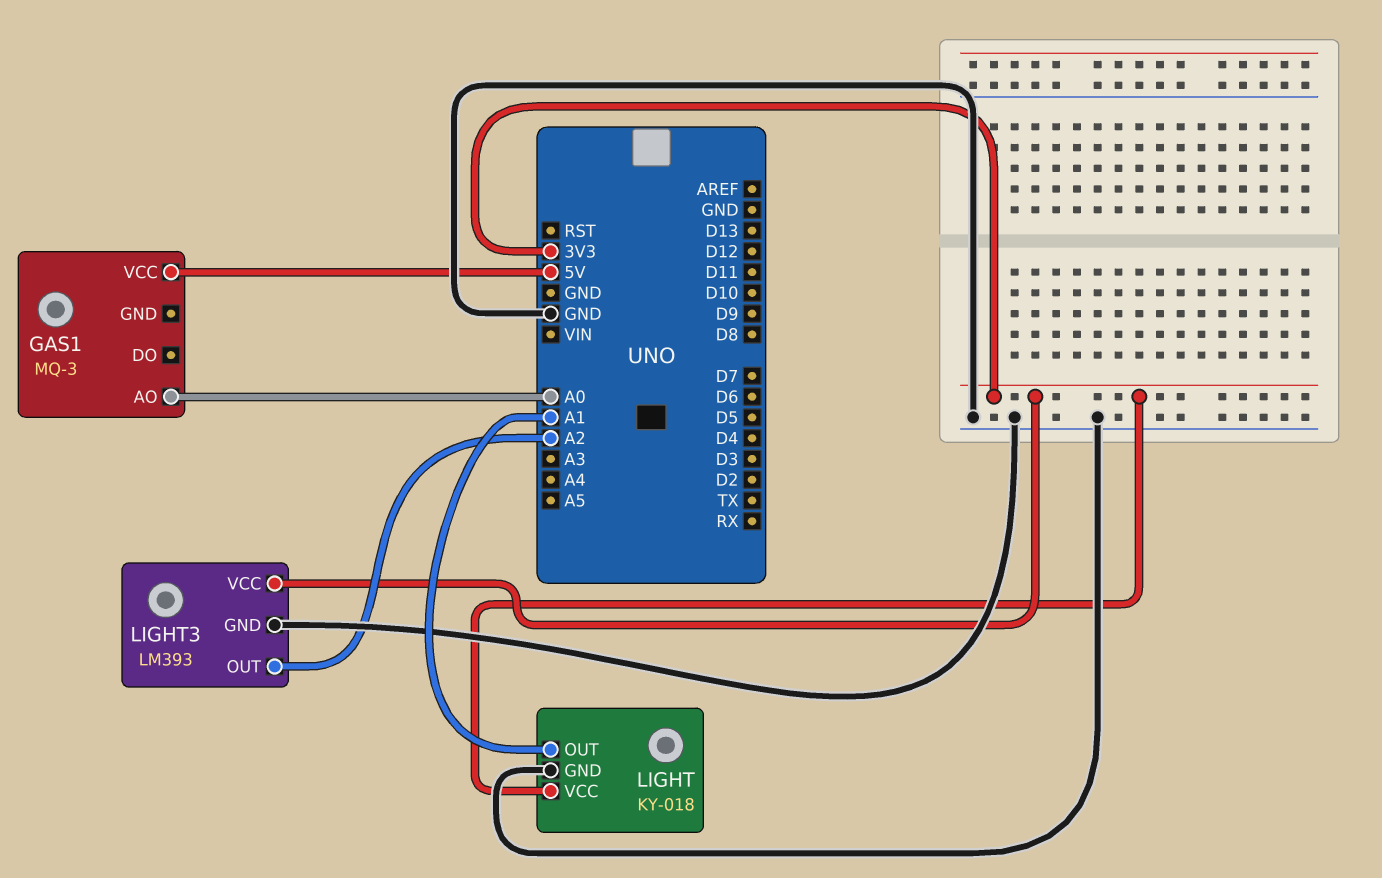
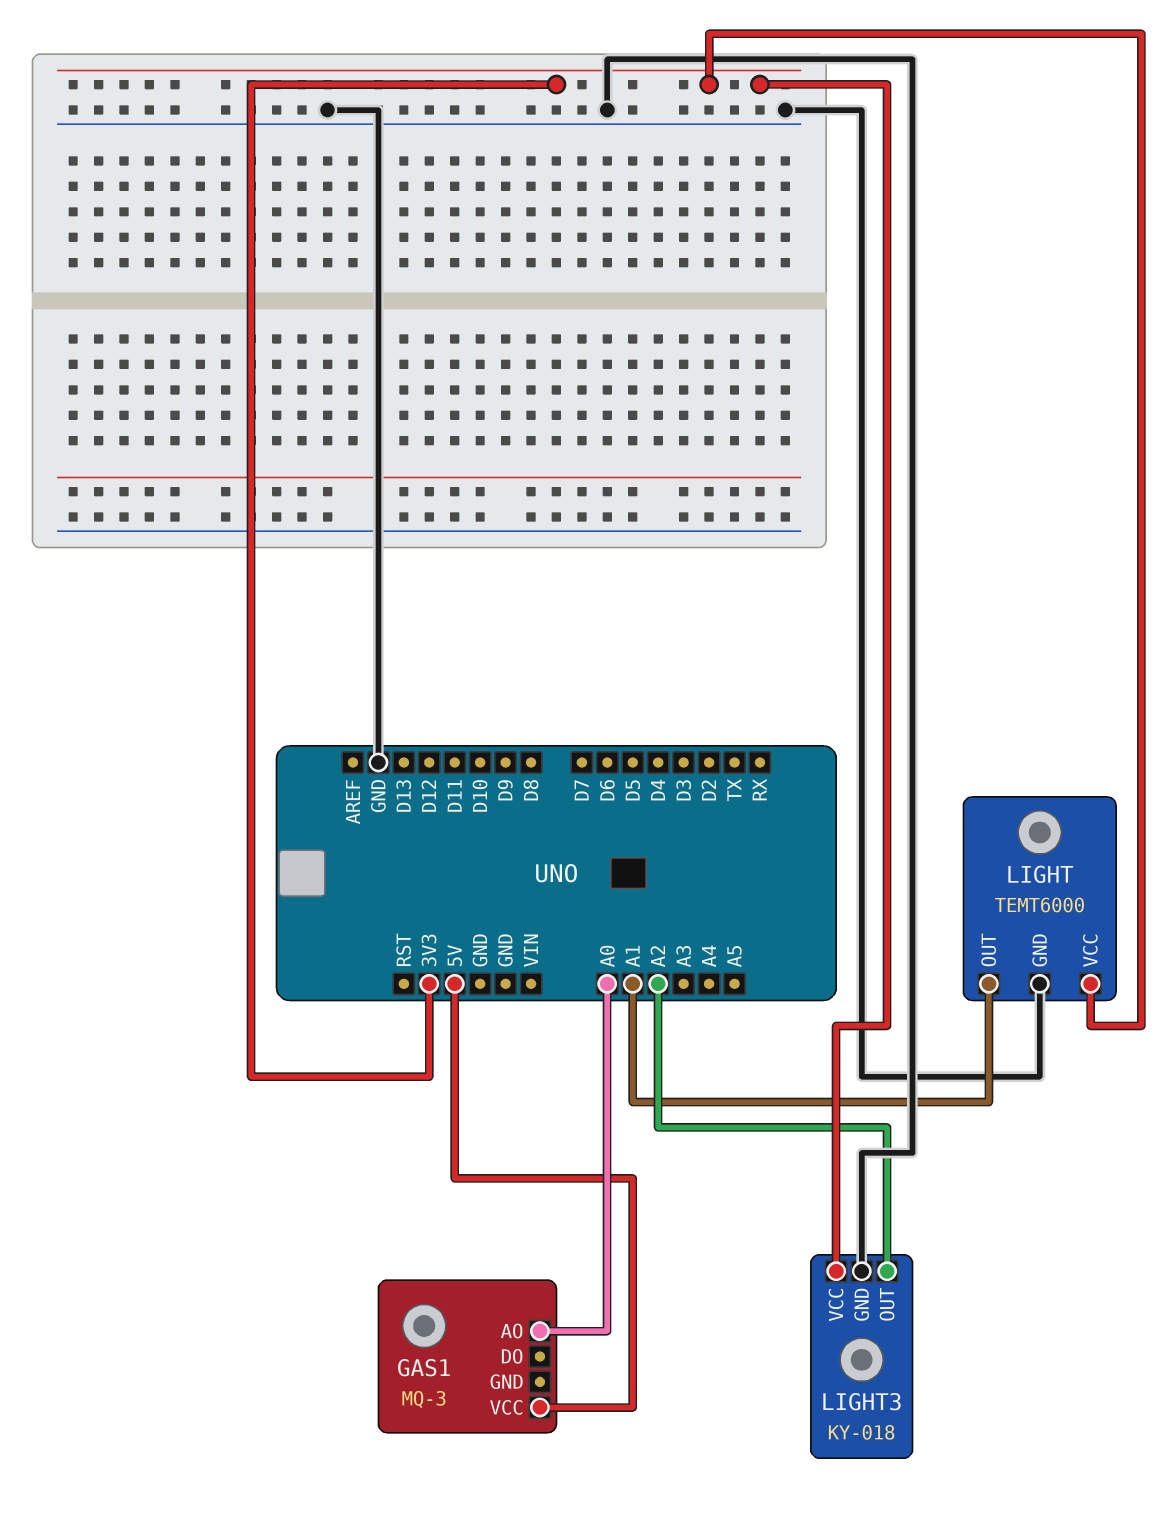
LIGHT: KY-018 -> TEMT6000
LIGHT3: LM393 -> KY-018

